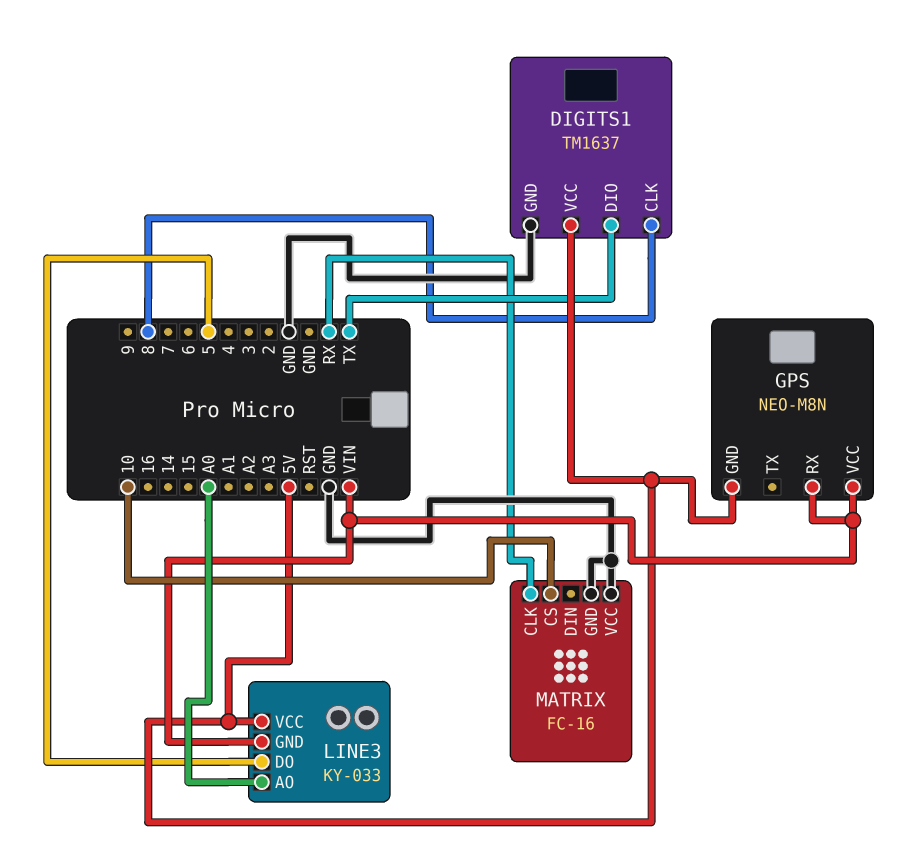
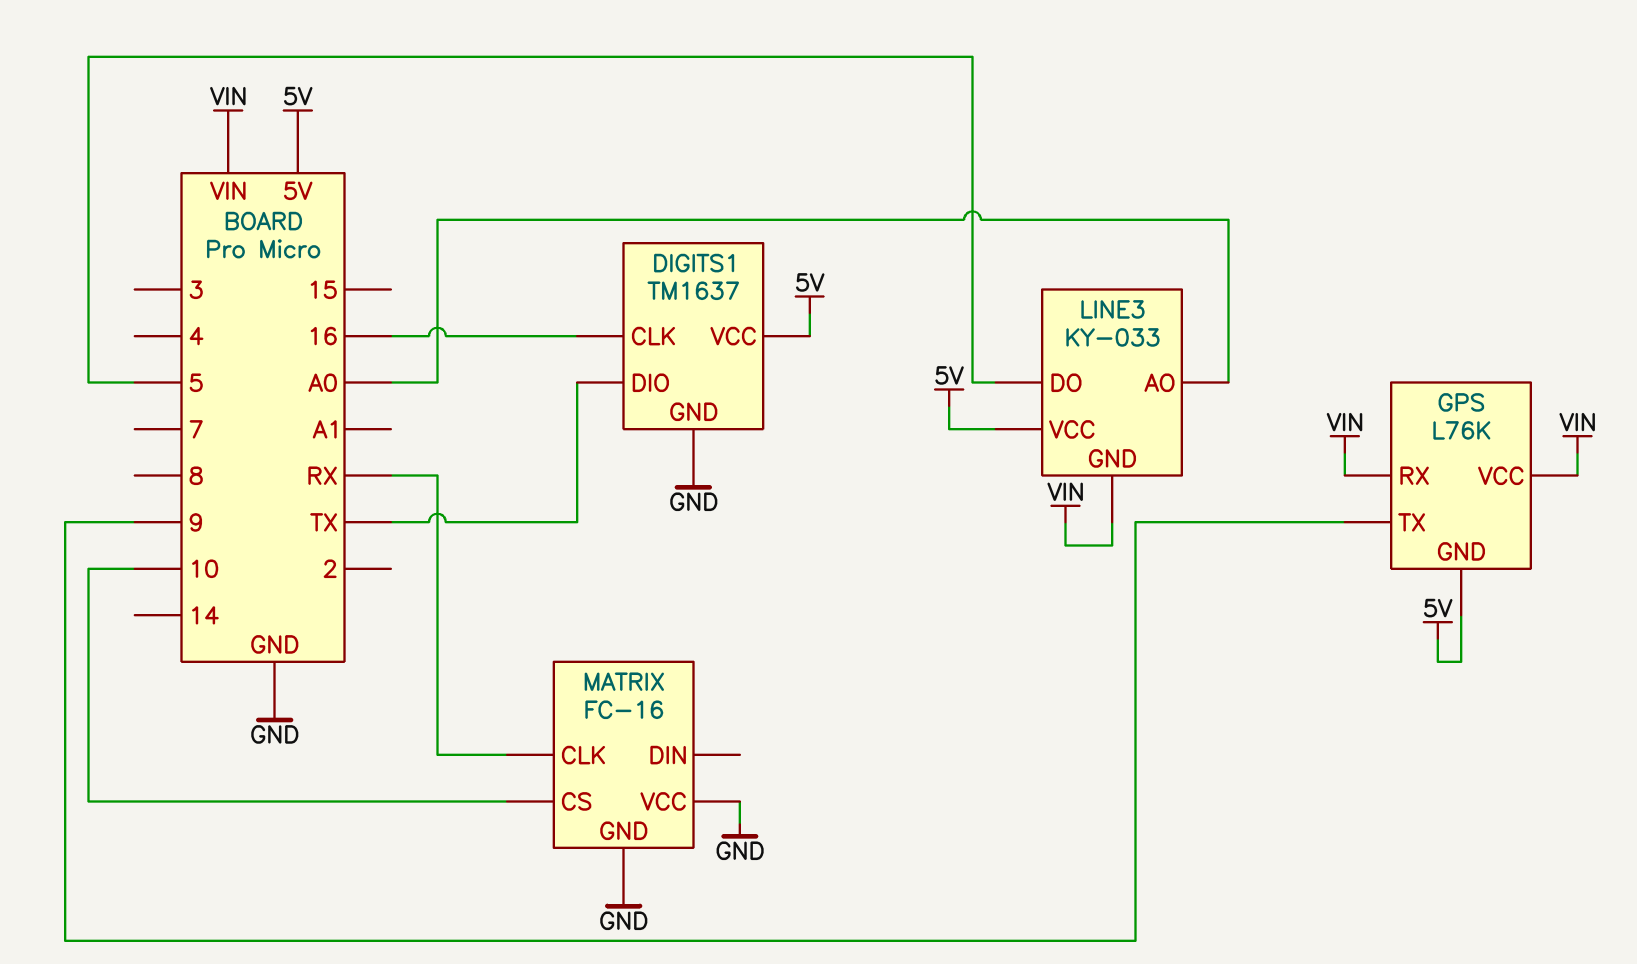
DIGITS1 pin CLK: 8 -> 16
GPS: NEO-M8N -> L76K
GPS pin TX: none -> 9

